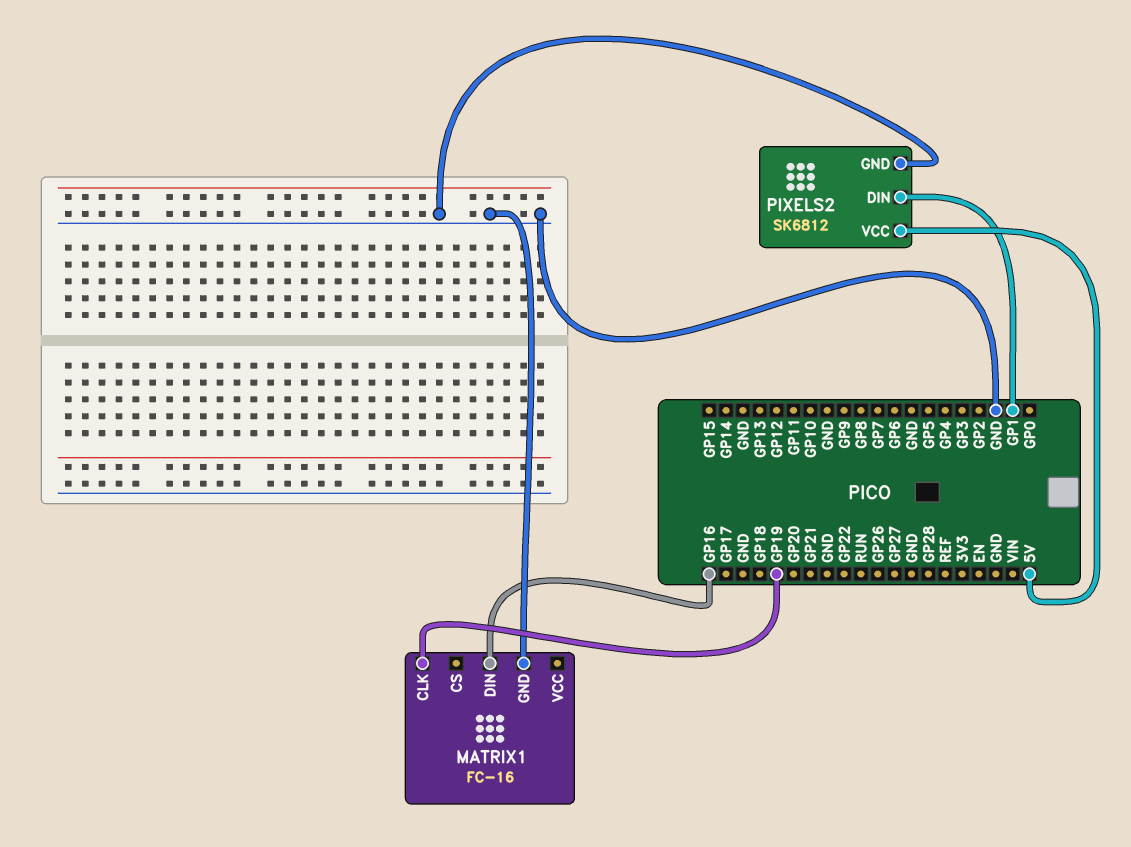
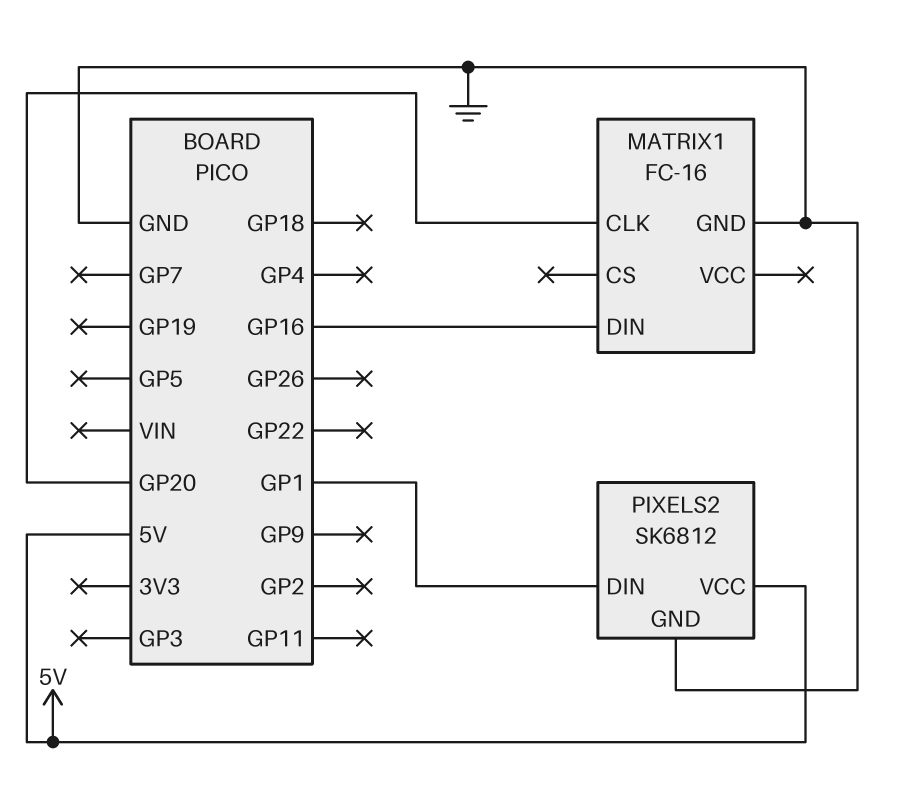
MATRIX1 pin CLK: GP19 -> GP20

